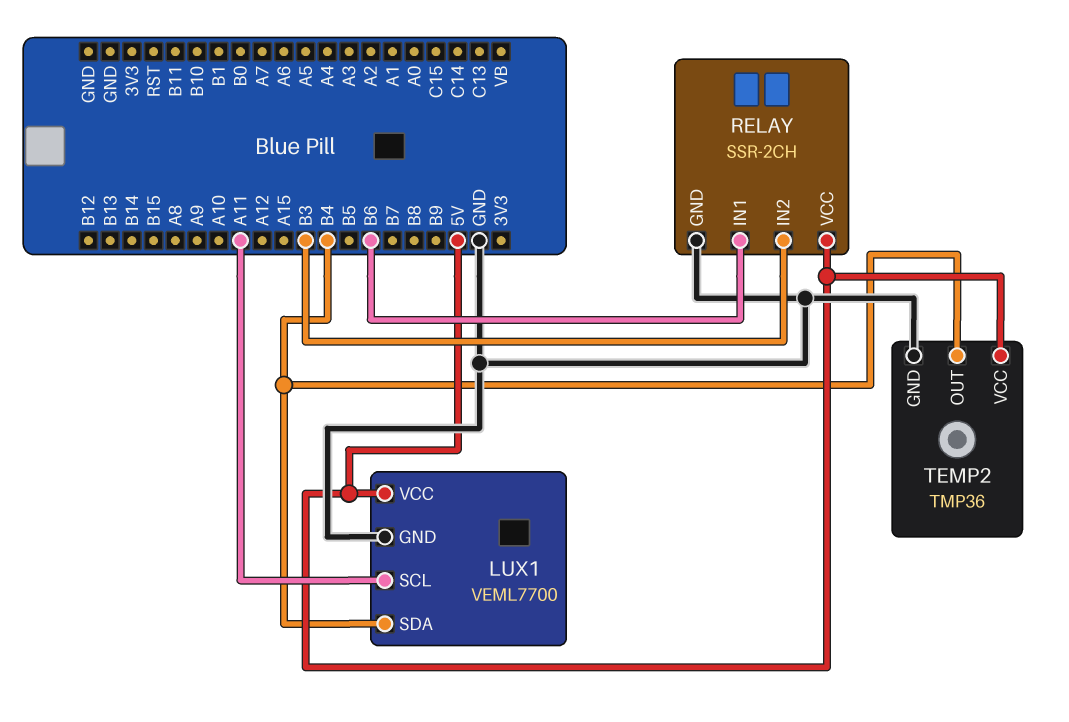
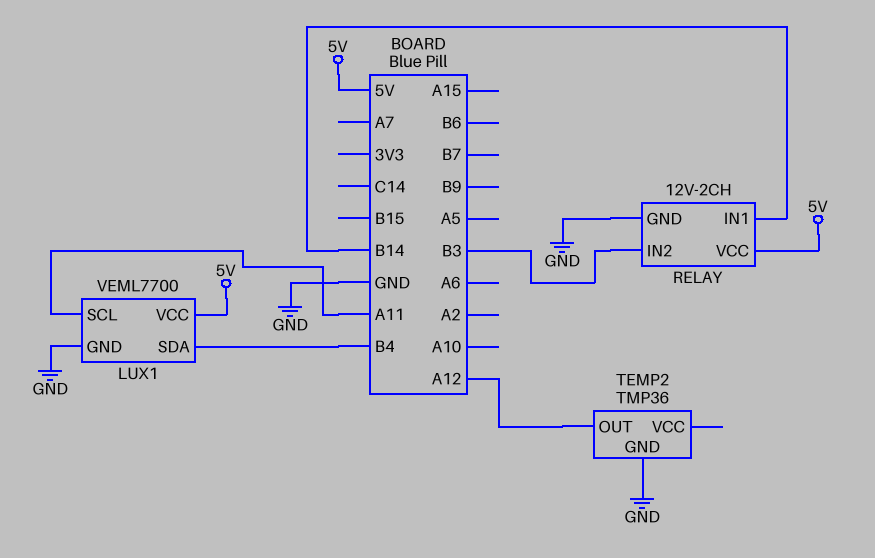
RELAY: SSR-2CH -> 12V-2CH
RELAY pin IN1: B6 -> B14
TEMP2 pin OUT: B4 -> A12
TEMP2 pin VCC: 5V -> none

